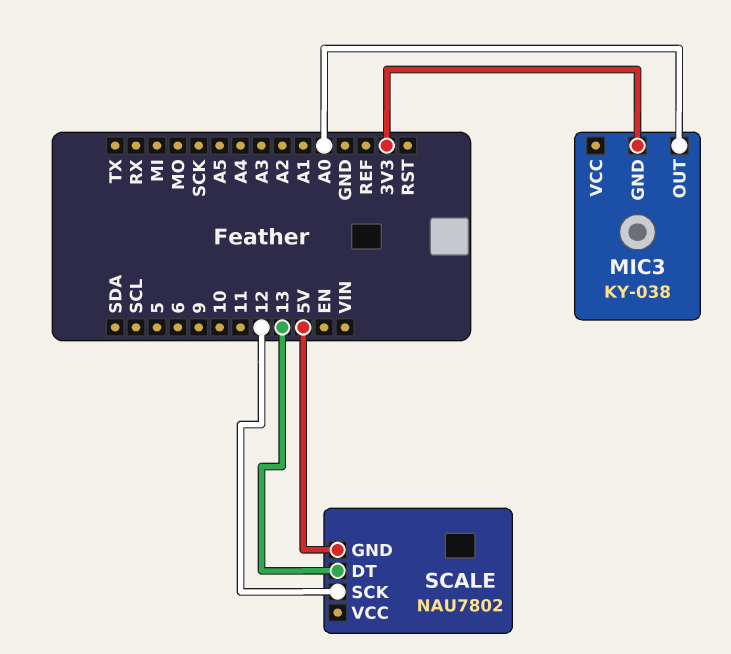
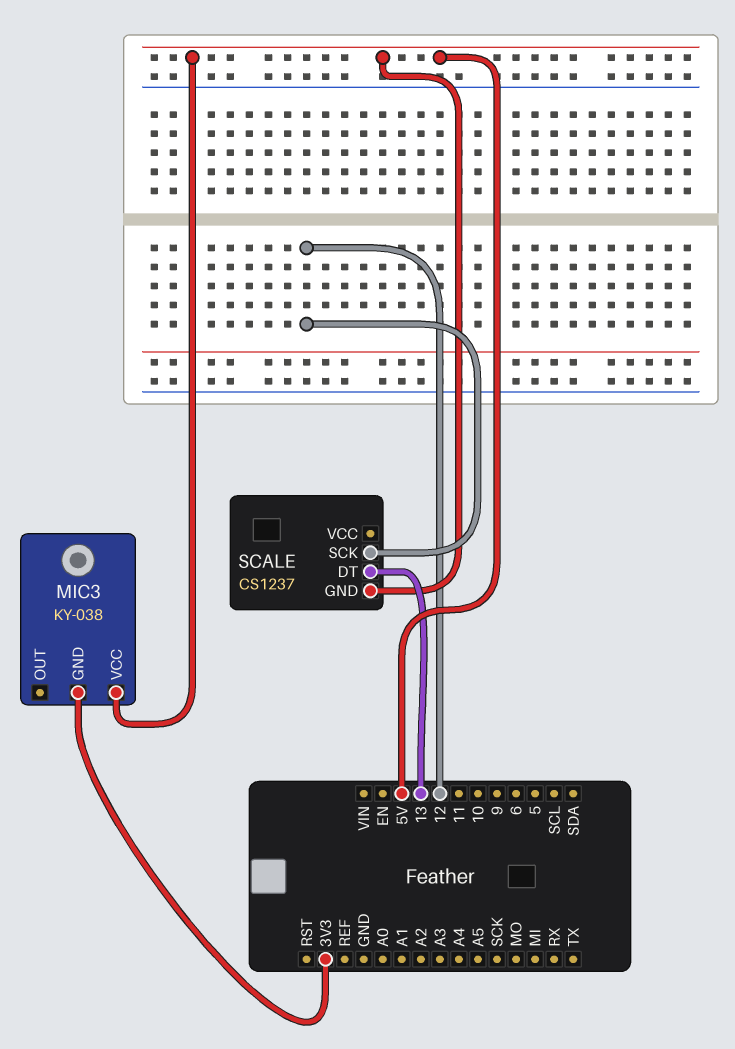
MIC3 pin OUT: A0 -> none
MIC3 pin VCC: none -> 5V
SCALE: NAU7802 -> CS1237

